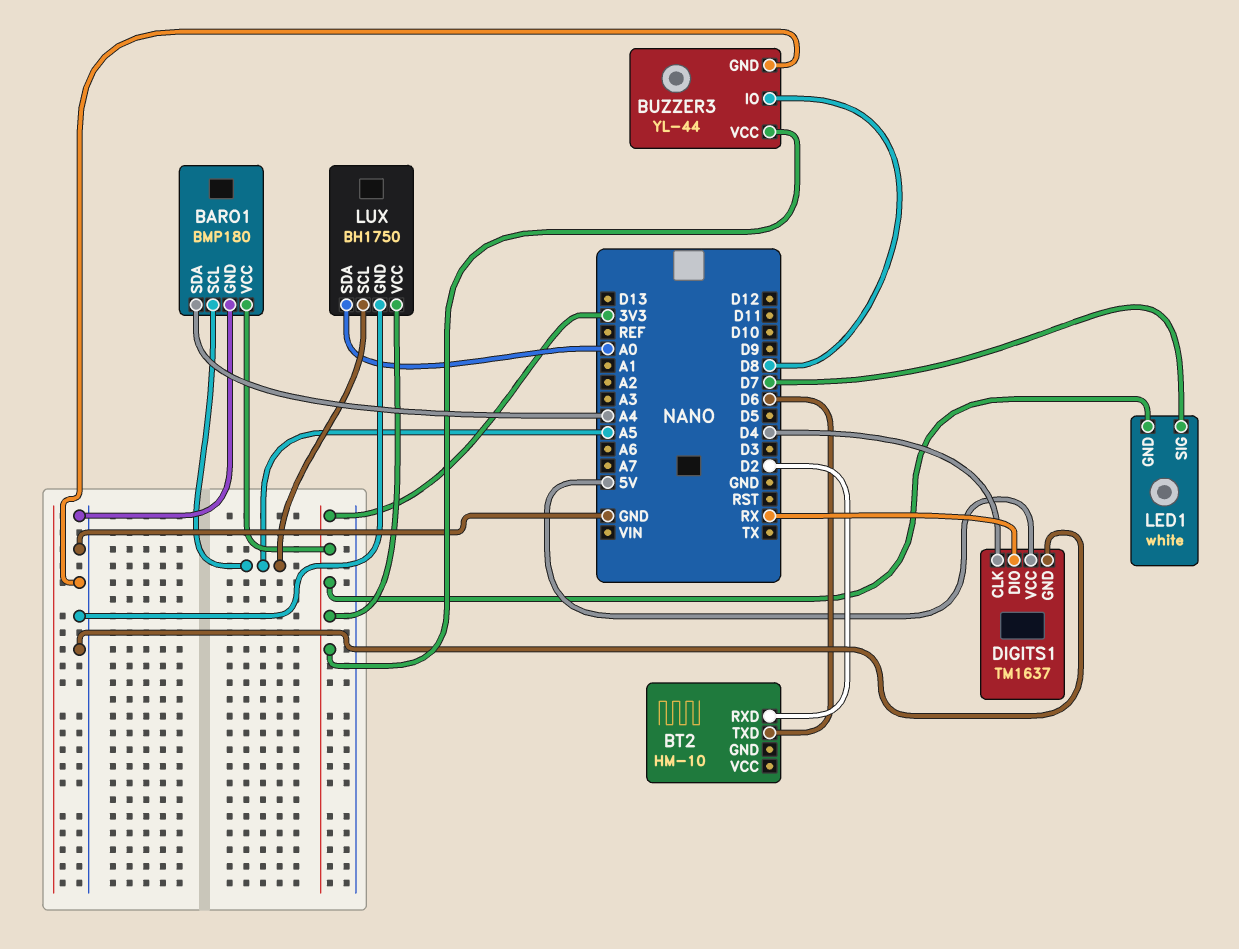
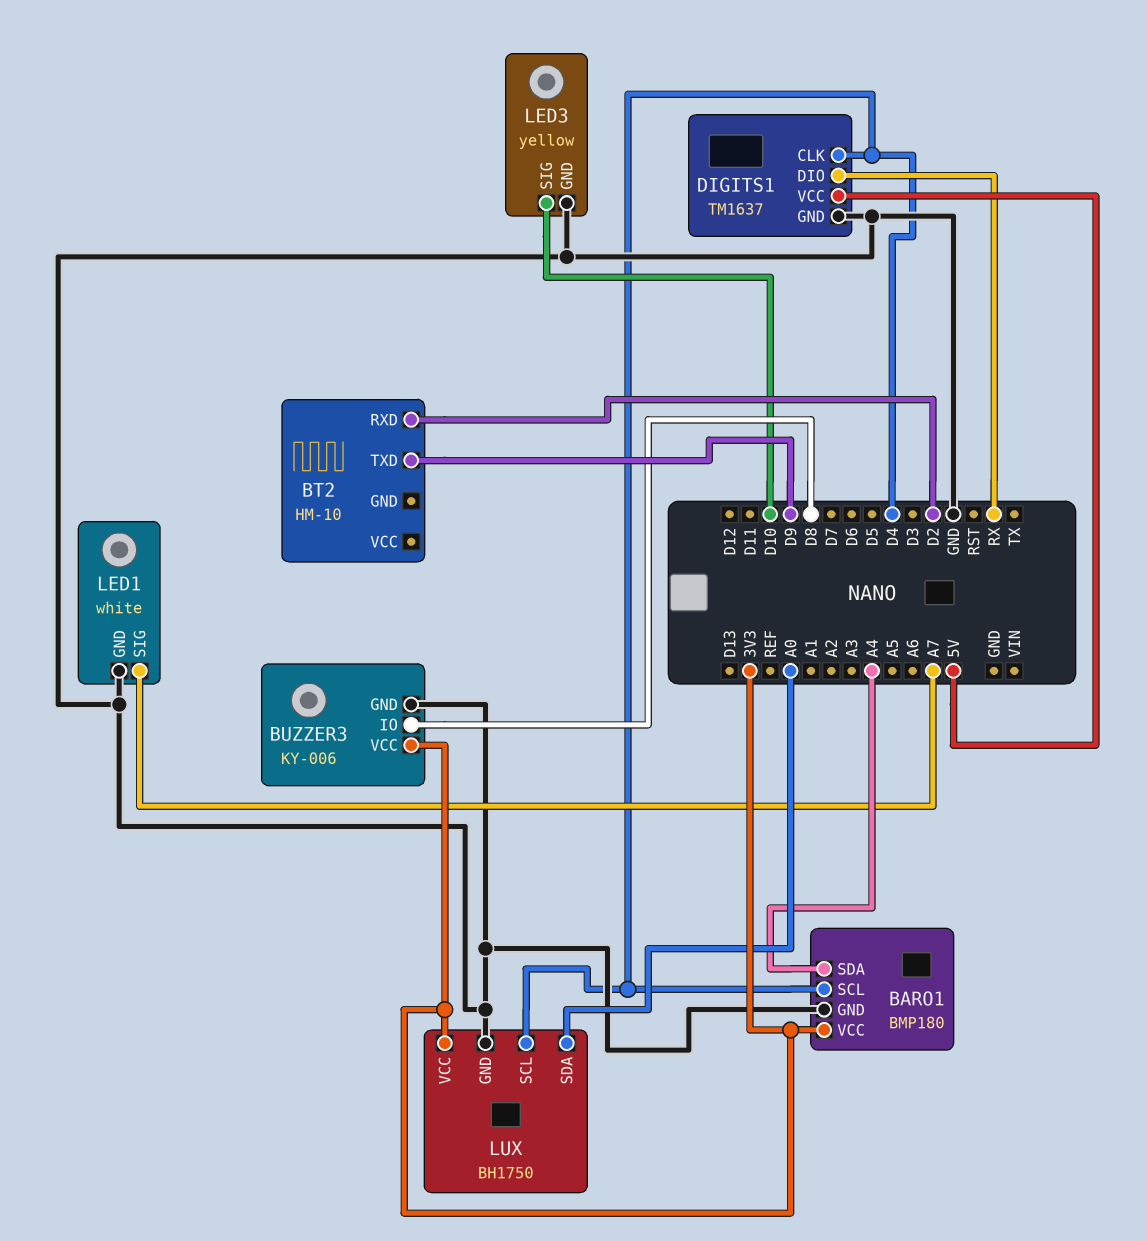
BARO1 pin SCL: A5 -> D4
BT2 pin TXD: D6 -> D9
BUZZER3: YL-44 -> KY-006
LED1 pin GND: 3V3 -> GND
LED1 pin SIG: D7 -> A7
LED3: none -> yellow
LED3 pin GND: none -> GND
LED3 pin SIG: none -> D10
LUX pin SCL: A5 -> D4

